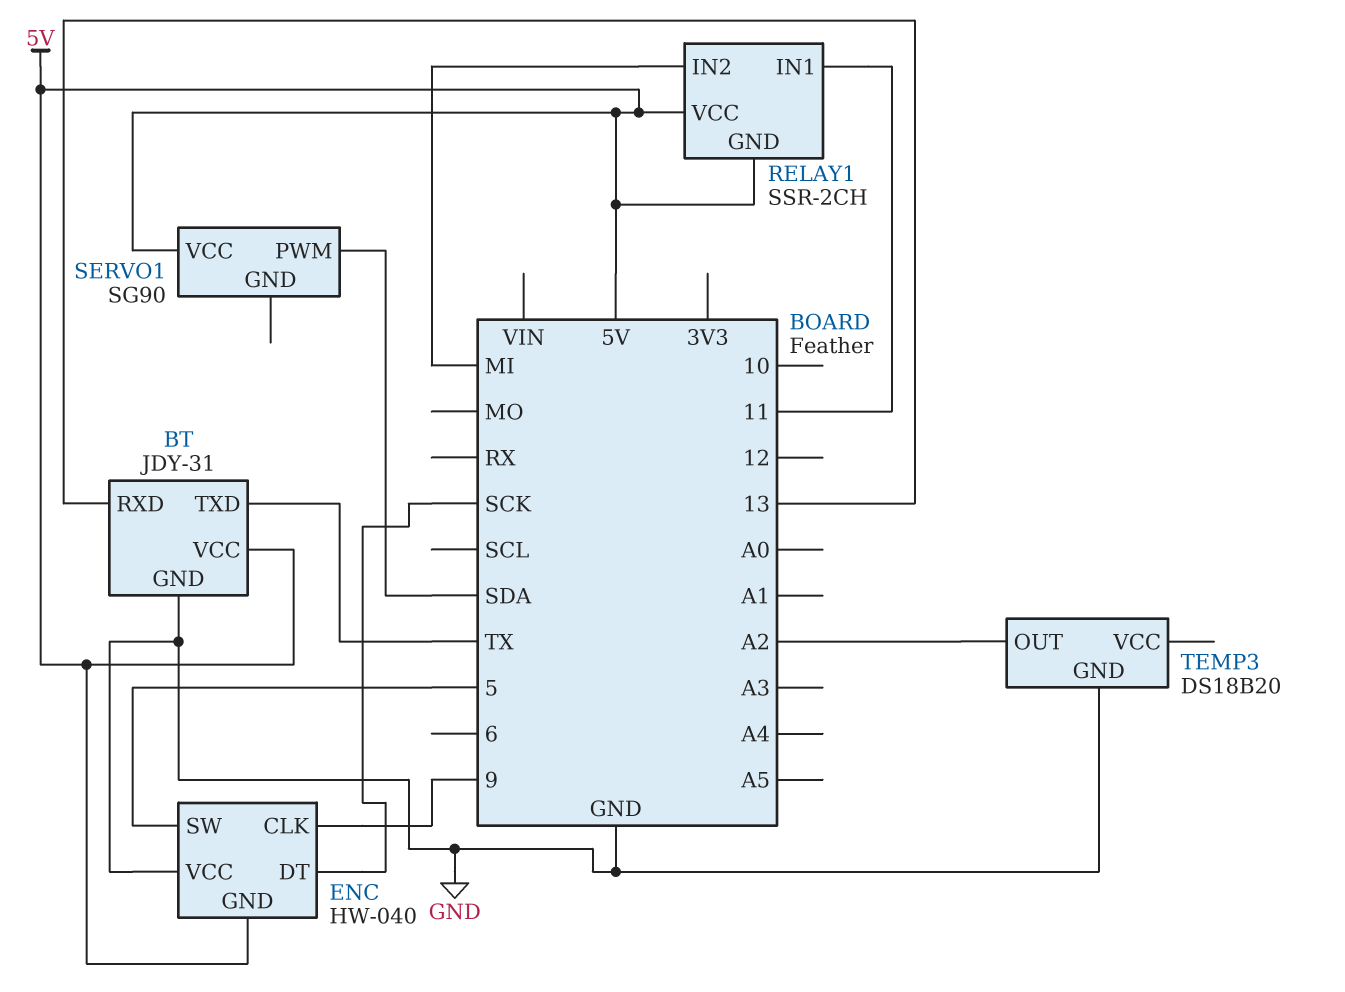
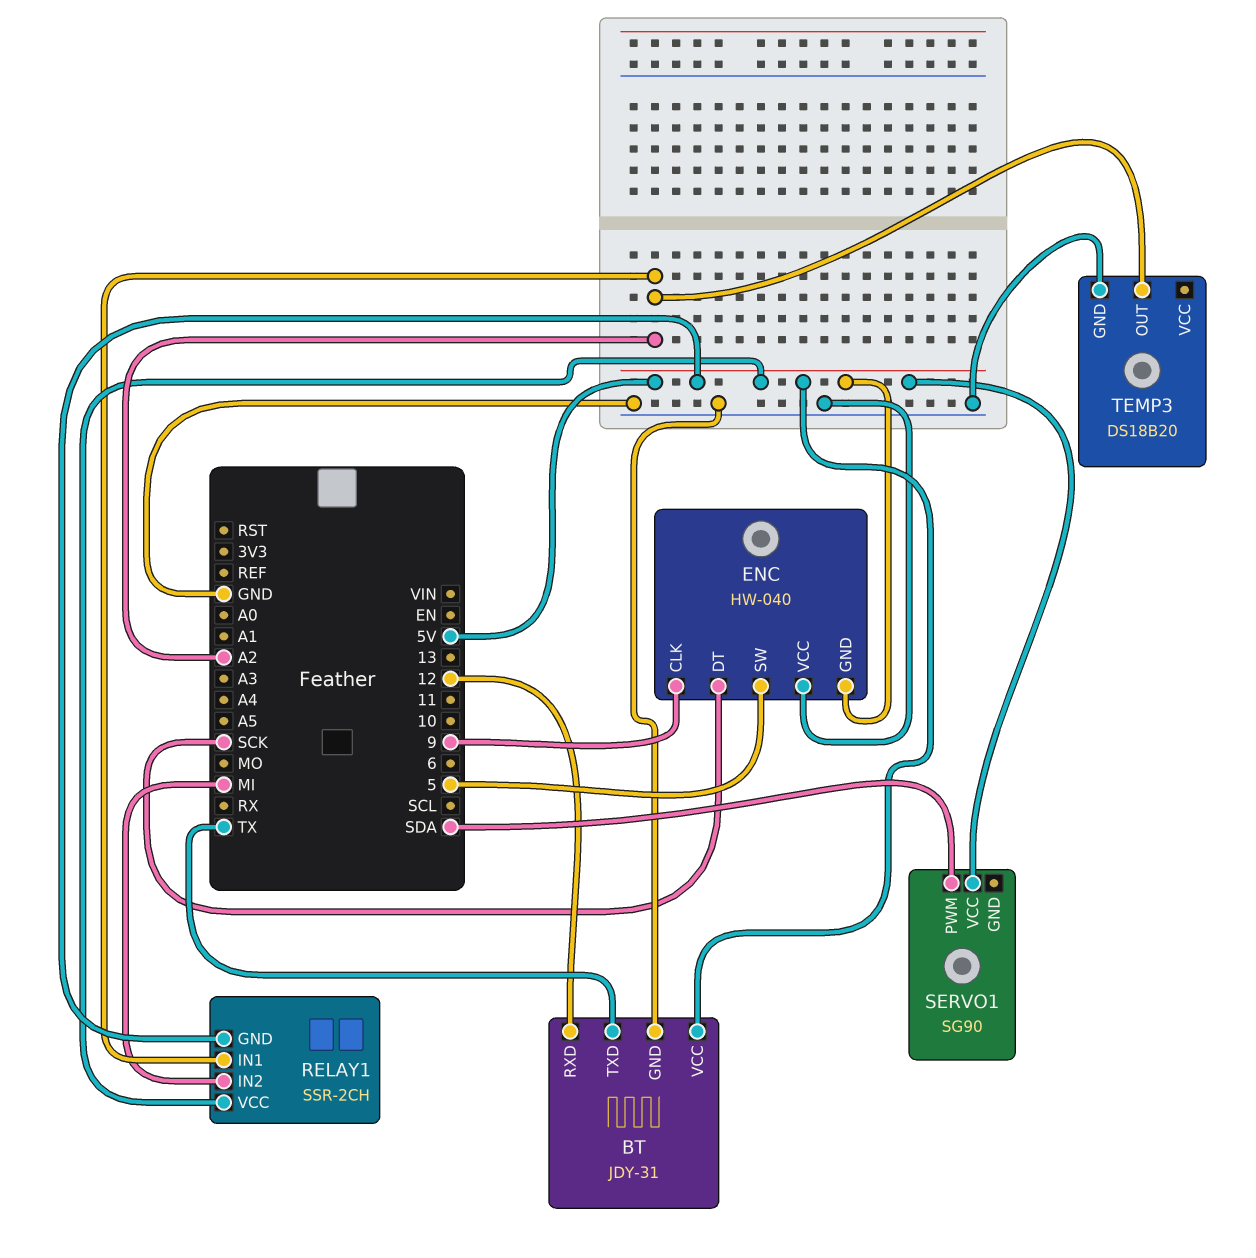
BT pin RXD: 13 -> 12
RELAY1 pin IN1: 11 -> A2

